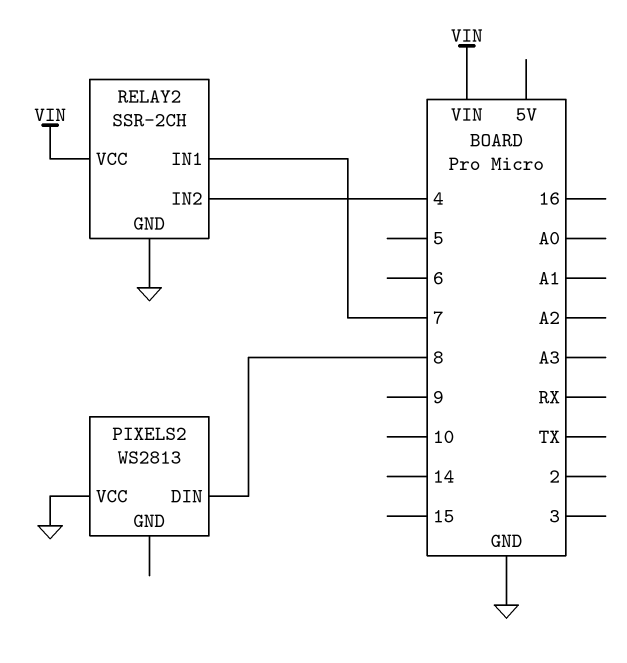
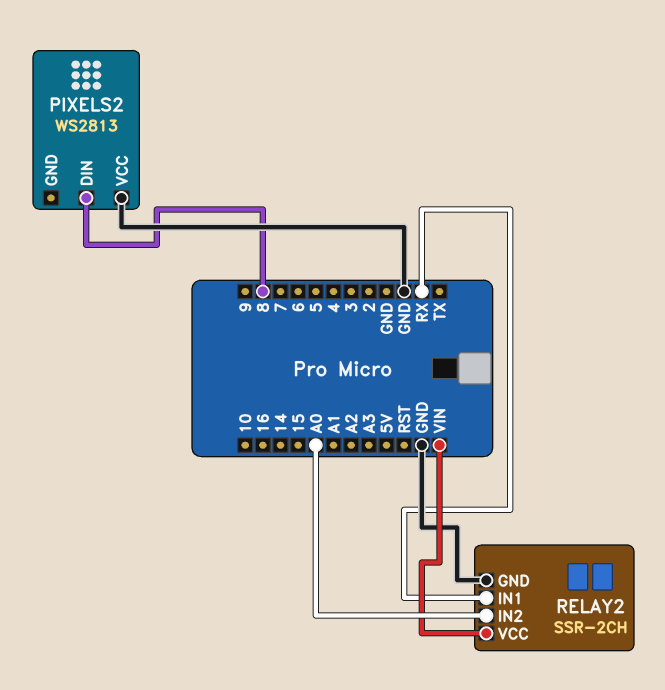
RELAY2 pin IN1: 7 -> RX
RELAY2 pin IN2: 4 -> A0

